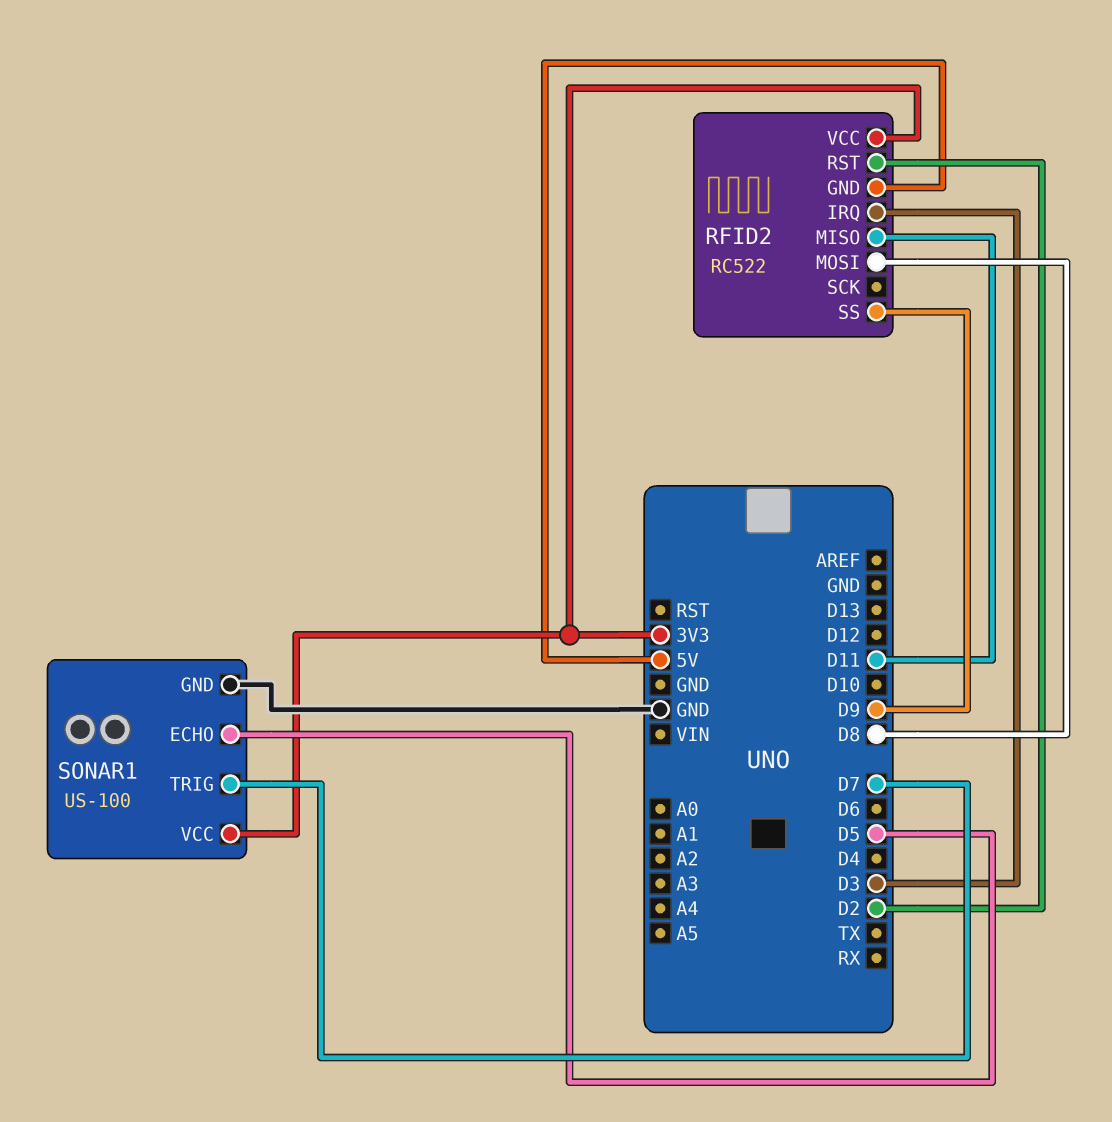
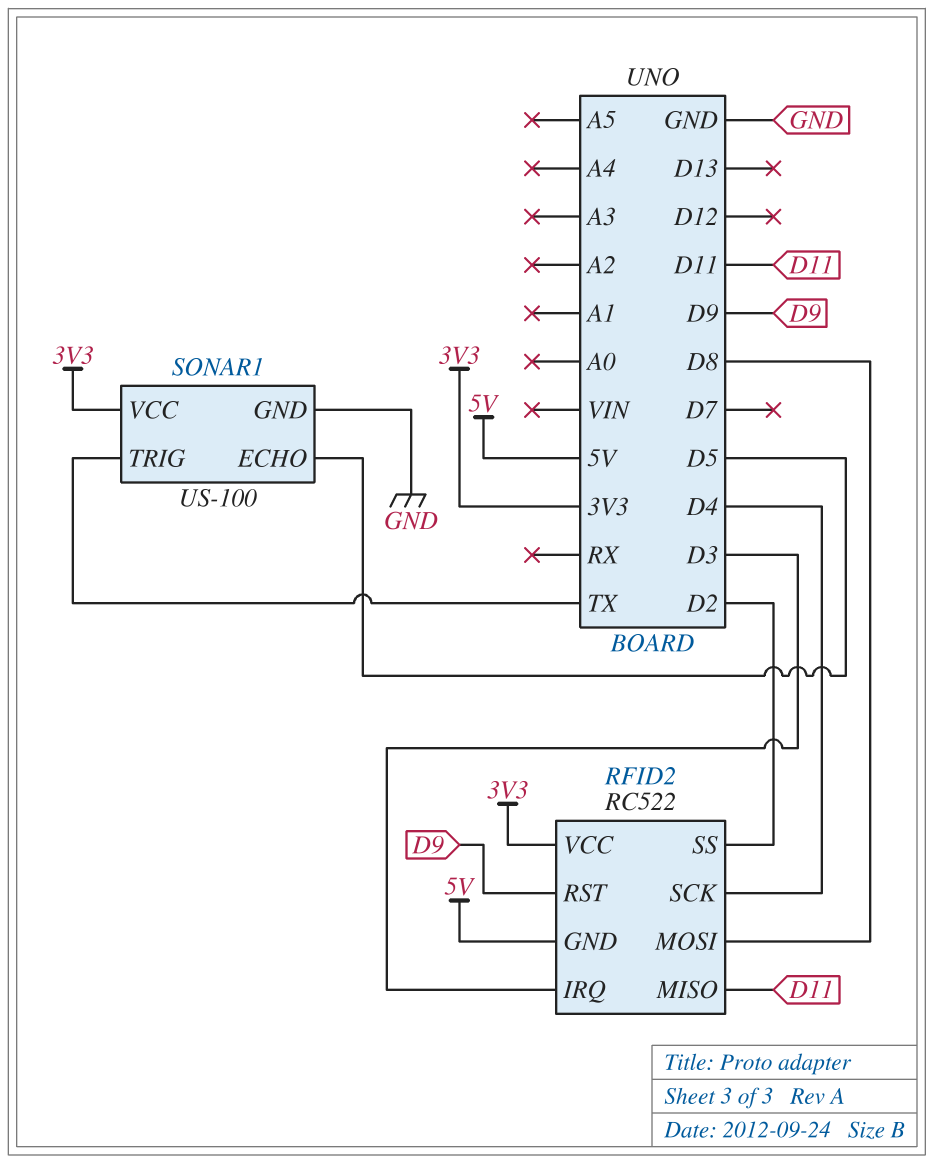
RFID2 pin RST: D2 -> D9
RFID2 pin SCK: none -> D4
RFID2 pin SS: D9 -> D2
SONAR1 pin TRIG: D7 -> TX

